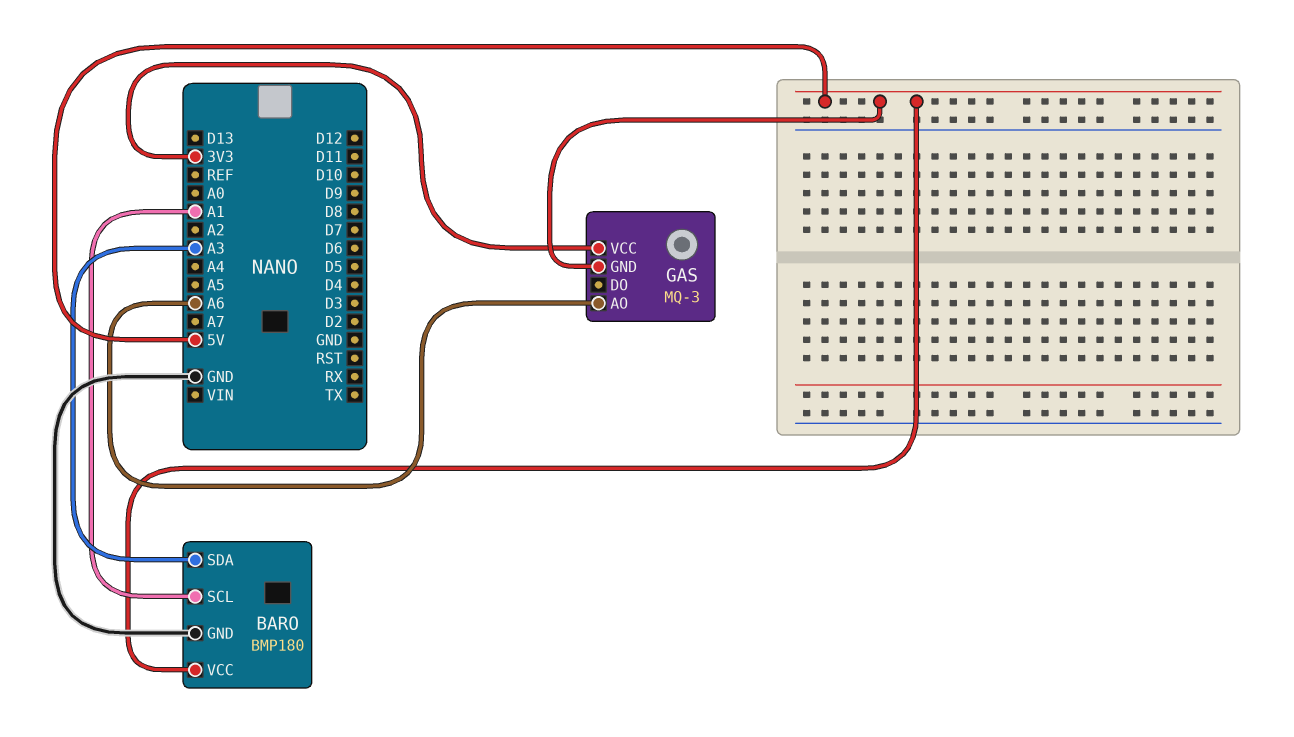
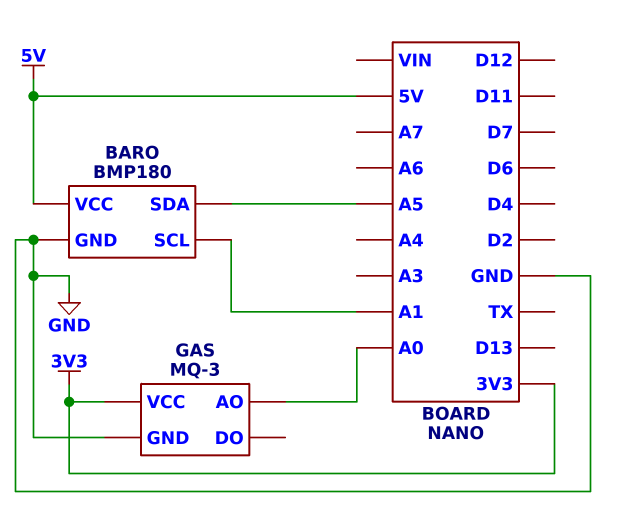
BARO pin SDA: A3 -> A5
GAS pin AO: A6 -> A0
GAS pin GND: 5V -> GND

